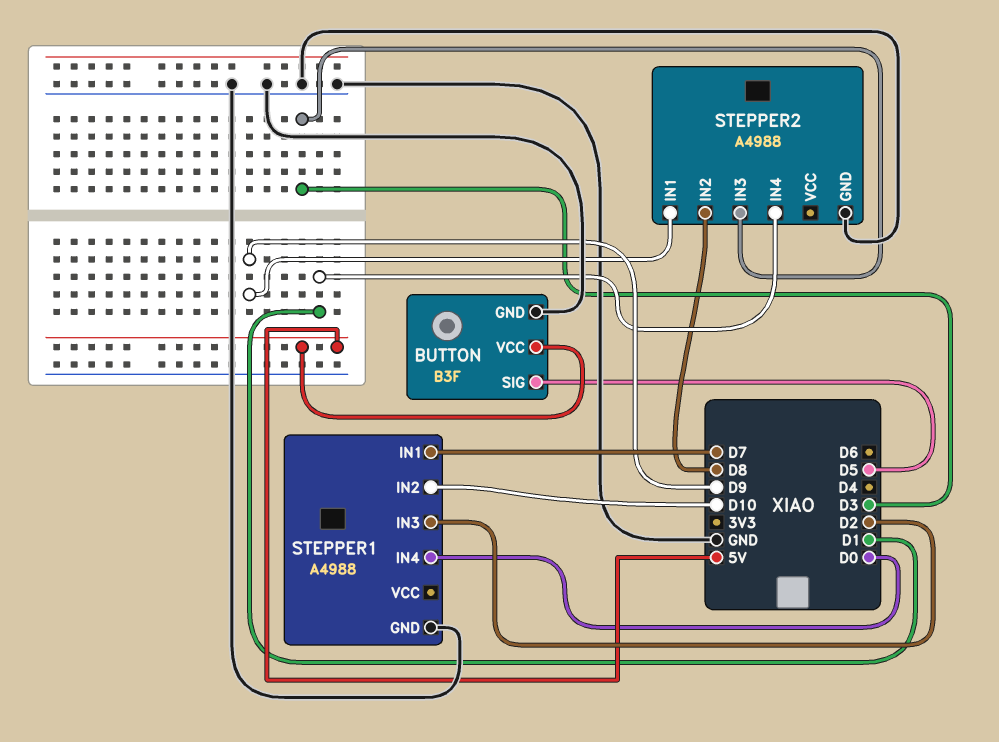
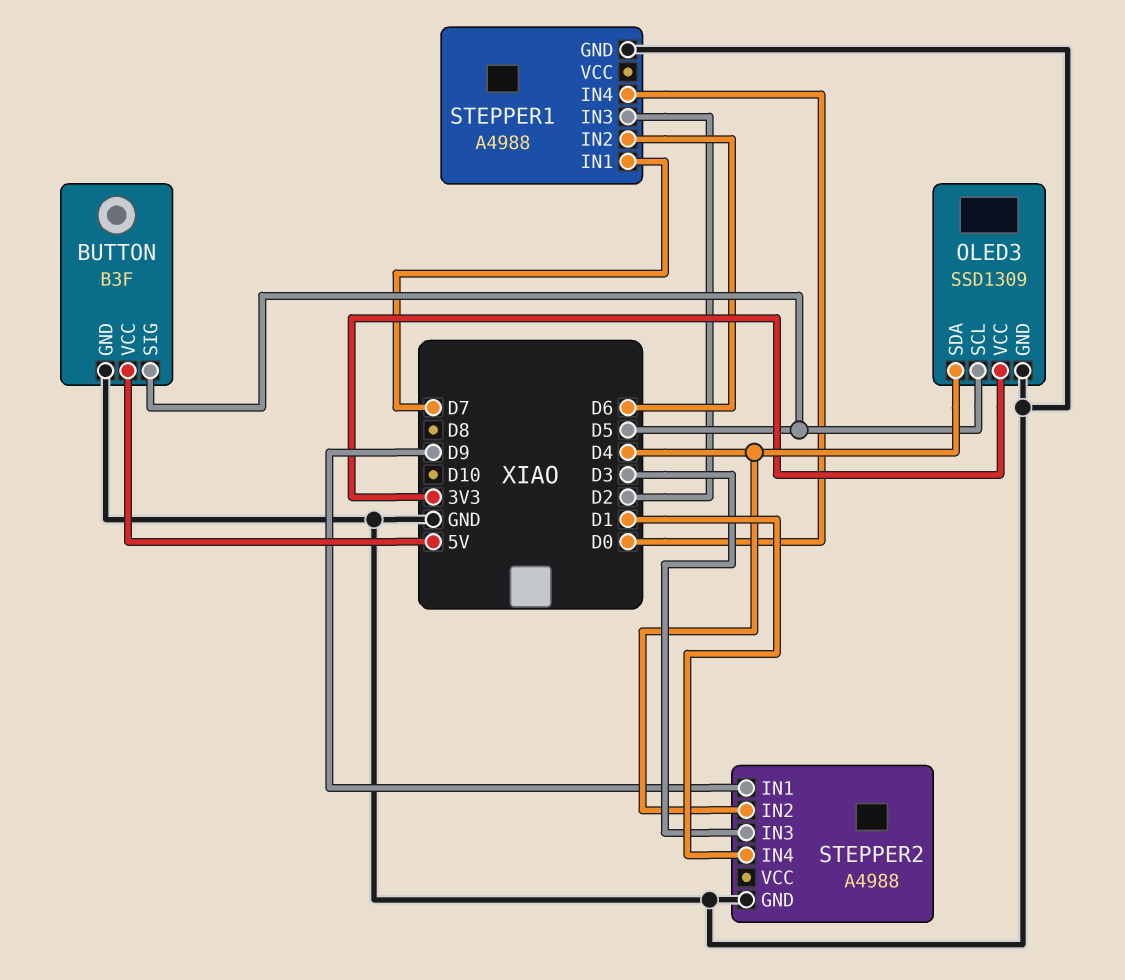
OLED3: none -> SSD1309
OLED3 pin GND: none -> GND
OLED3 pin SCL: none -> D5
OLED3 pin SDA: none -> D4
OLED3 pin VCC: none -> 3V3
STEPPER1 pin IN2: D10 -> D6
STEPPER2 pin IN2: D8 -> D4

